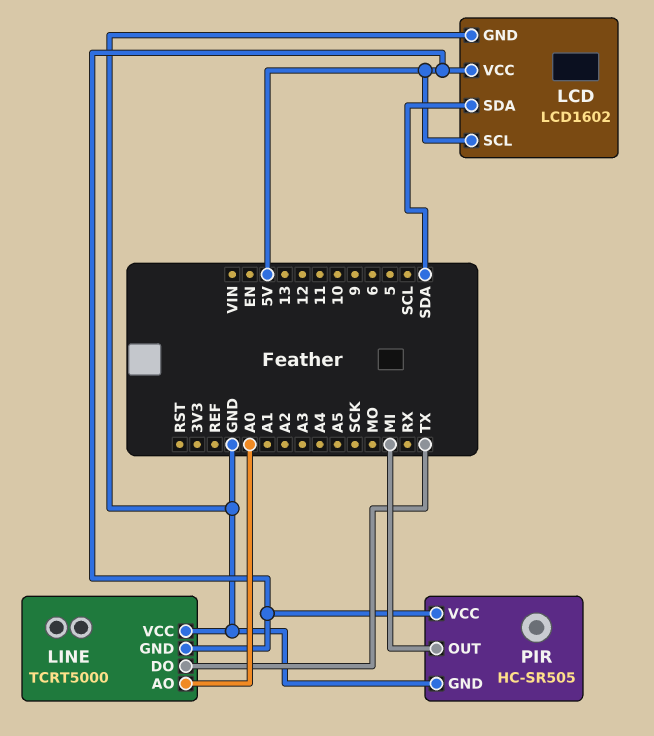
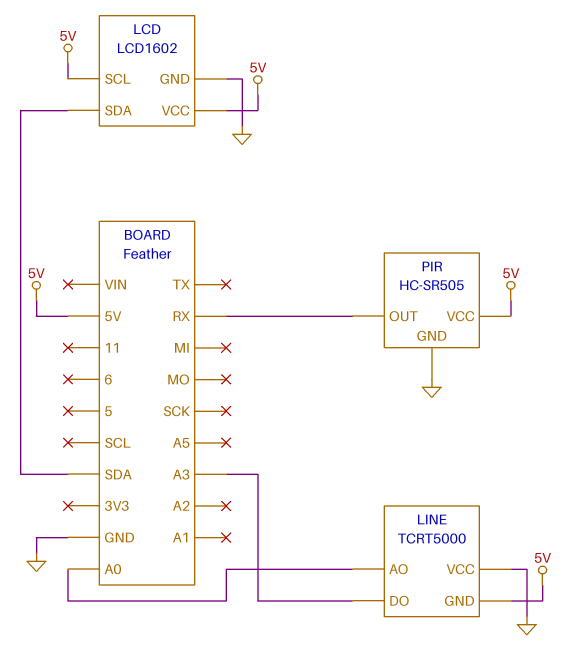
LINE pin DO: TX -> A3
PIR pin OUT: MI -> RX

